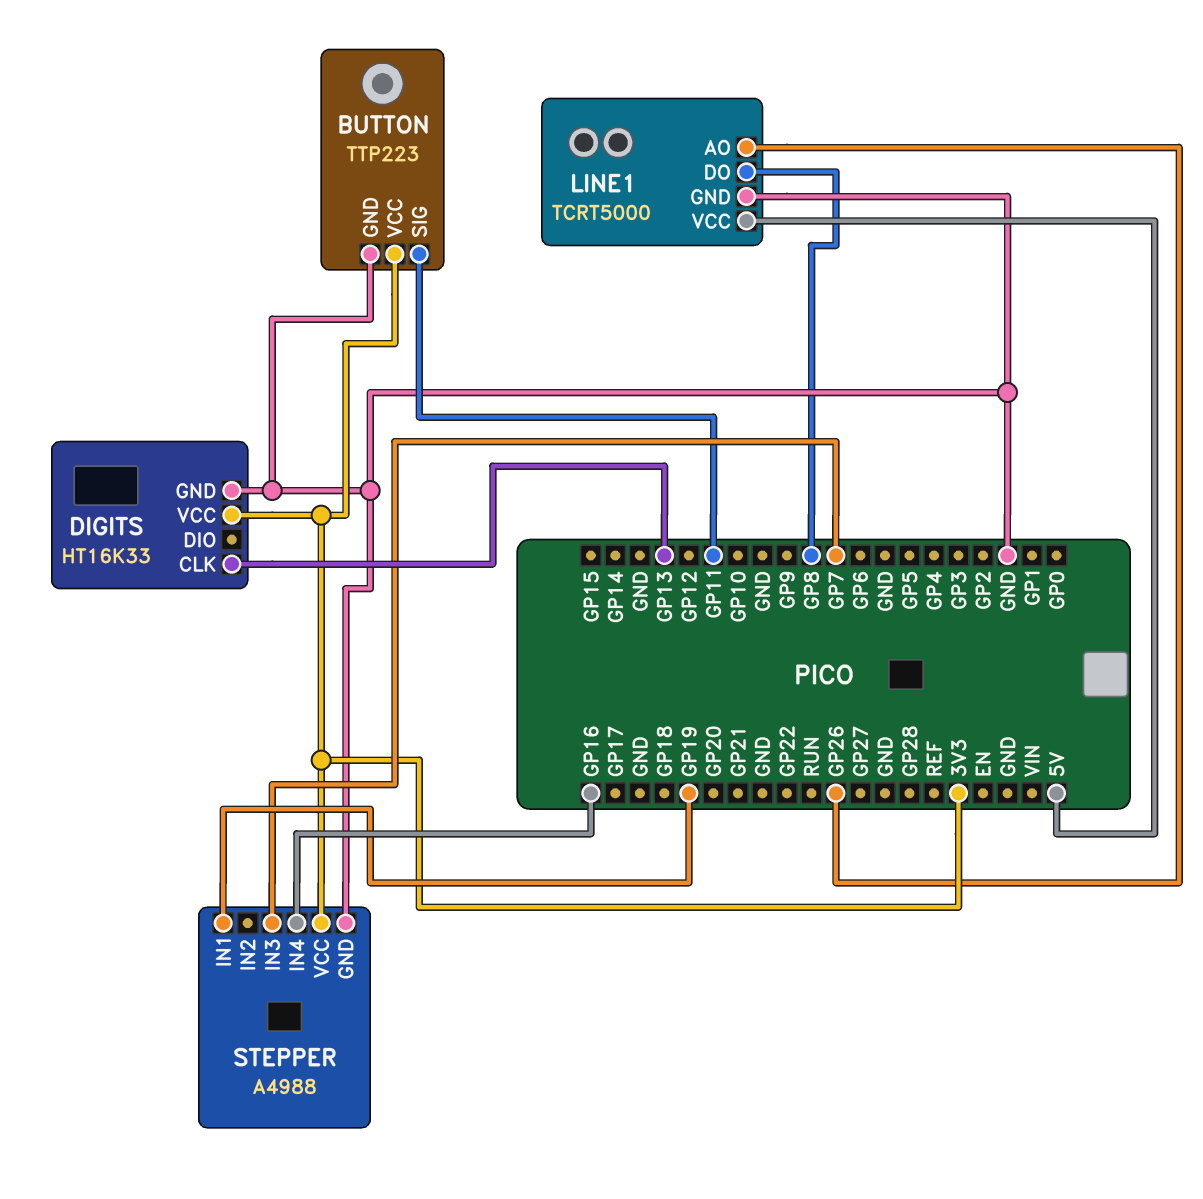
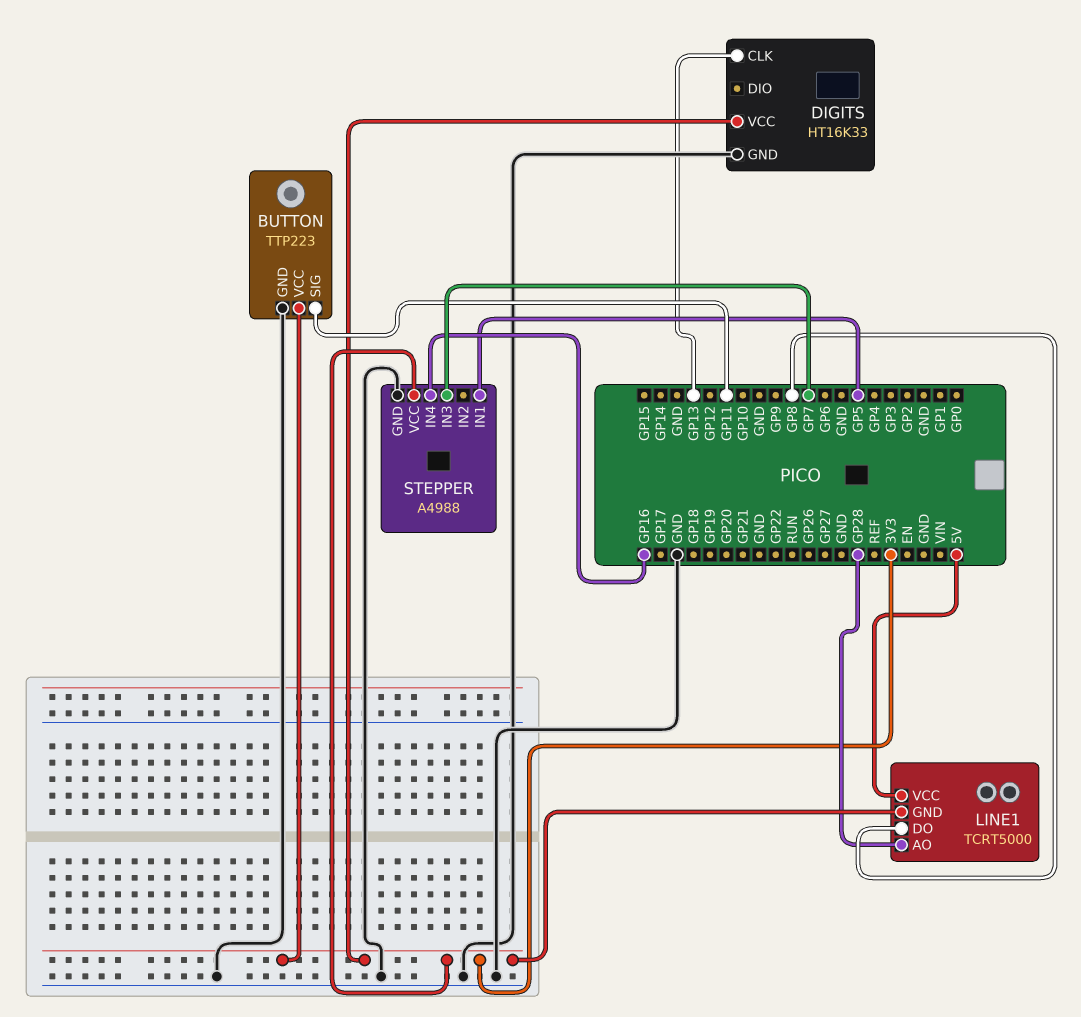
LINE1 pin AO: GP26 -> GP28
LINE1 pin GND: GND -> 3V3
STEPPER pin IN1: GP19 -> GP5

